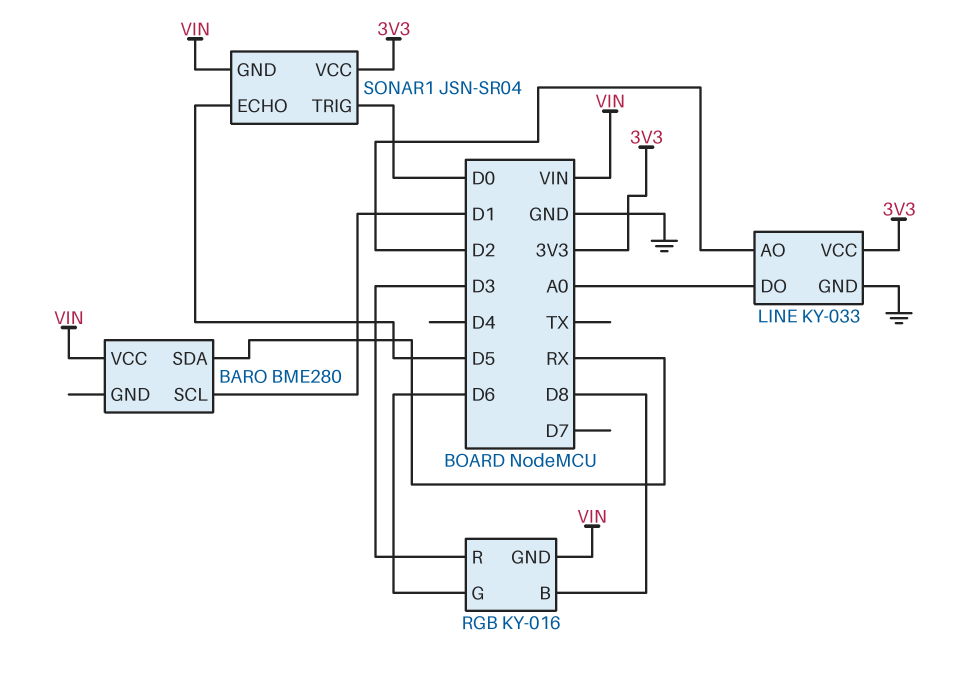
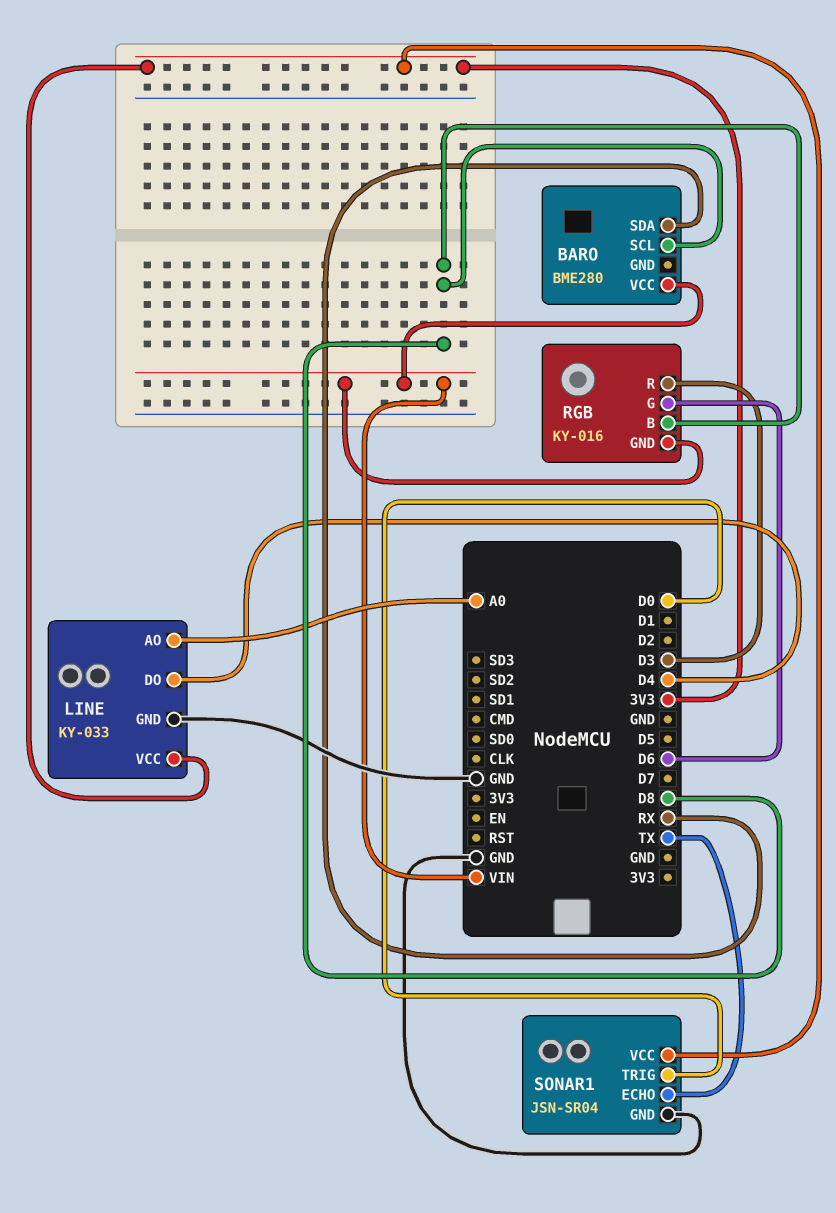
BARO pin SCL: D1 -> D8
LINE pin AO: D2 -> A0
LINE pin DO: A0 -> D4
SONAR1 pin ECHO: D5 -> TX
SONAR1 pin GND: VIN -> GND

